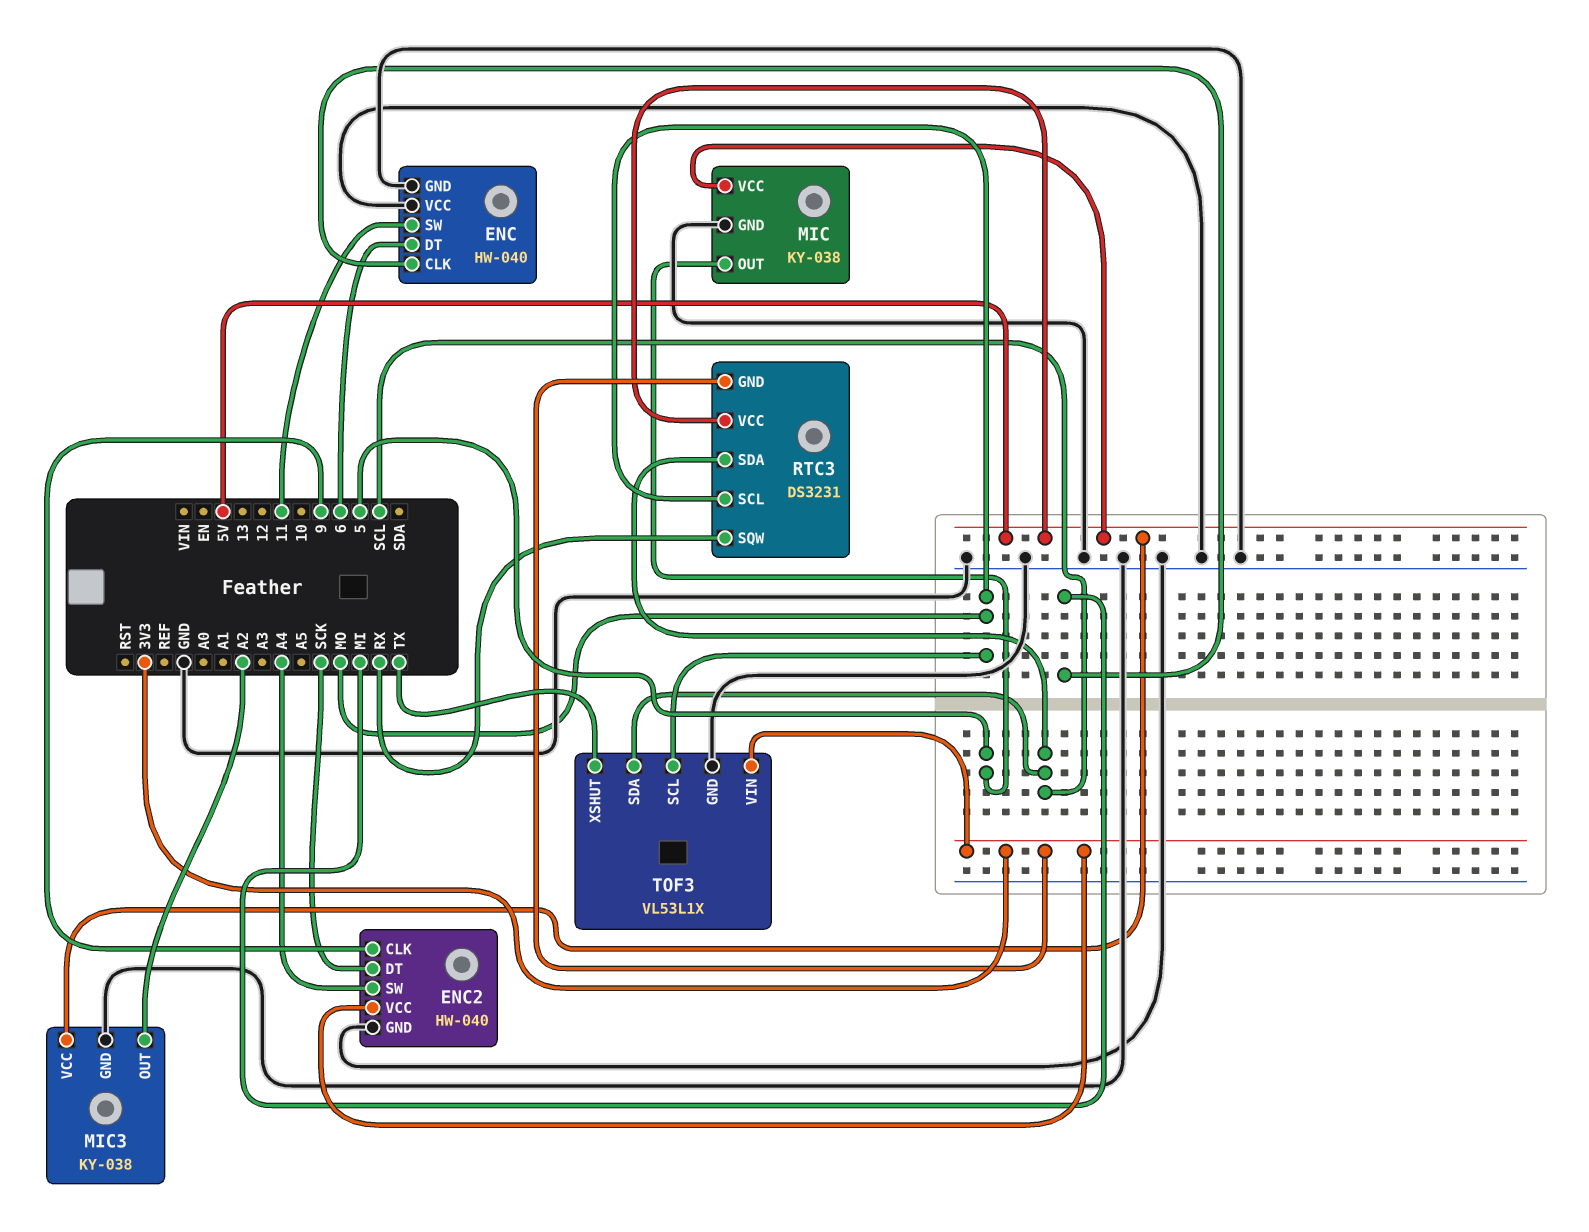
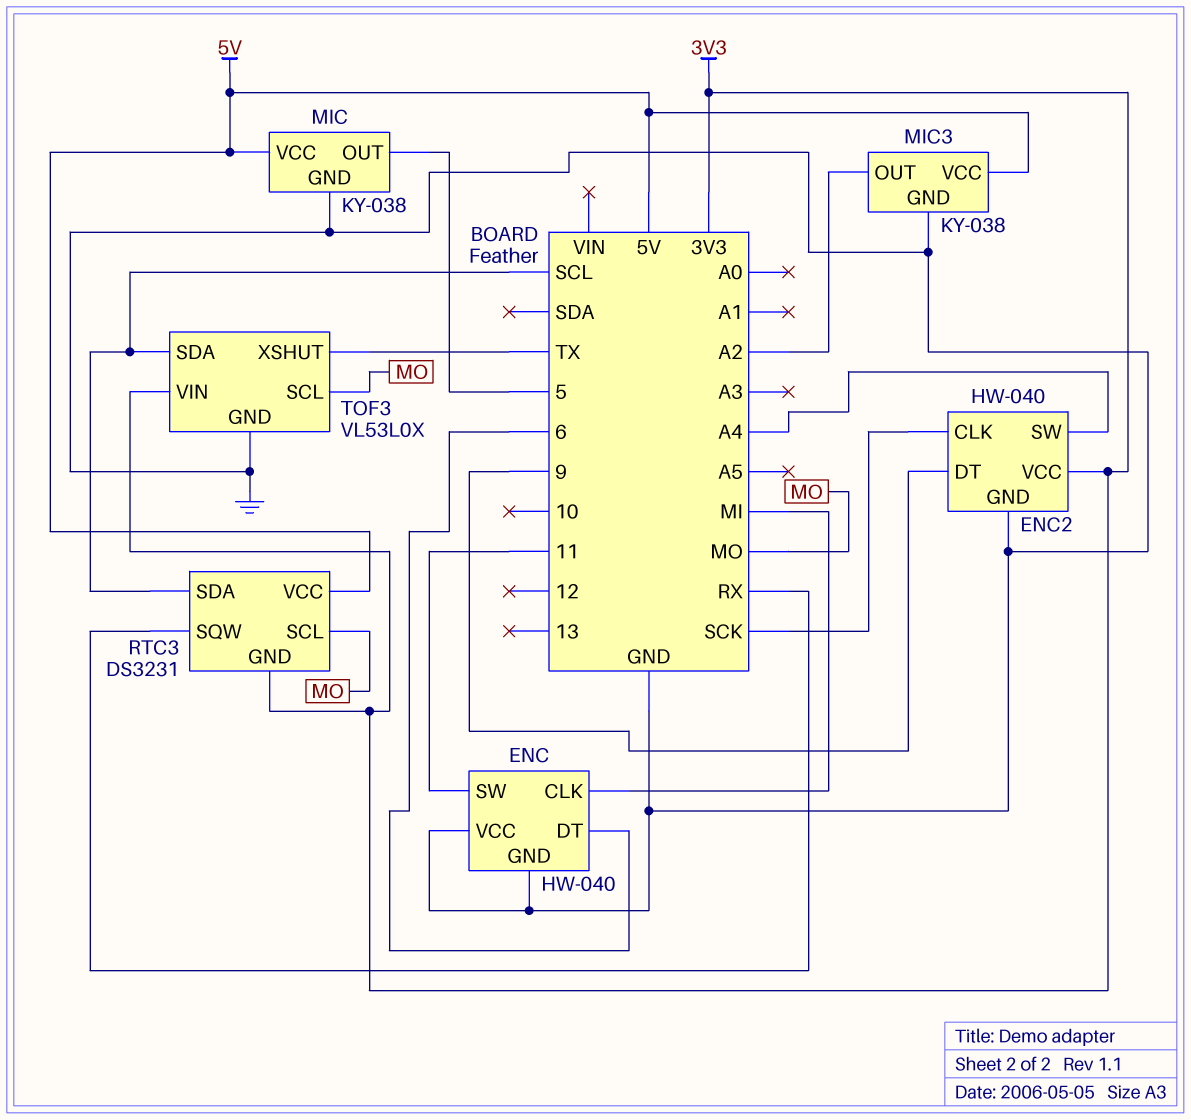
ENC2 pin CLK: 9 -> SCK
ENC2 pin DT: SCK -> 9
TOF3: VL53L1X -> VL53L0X

